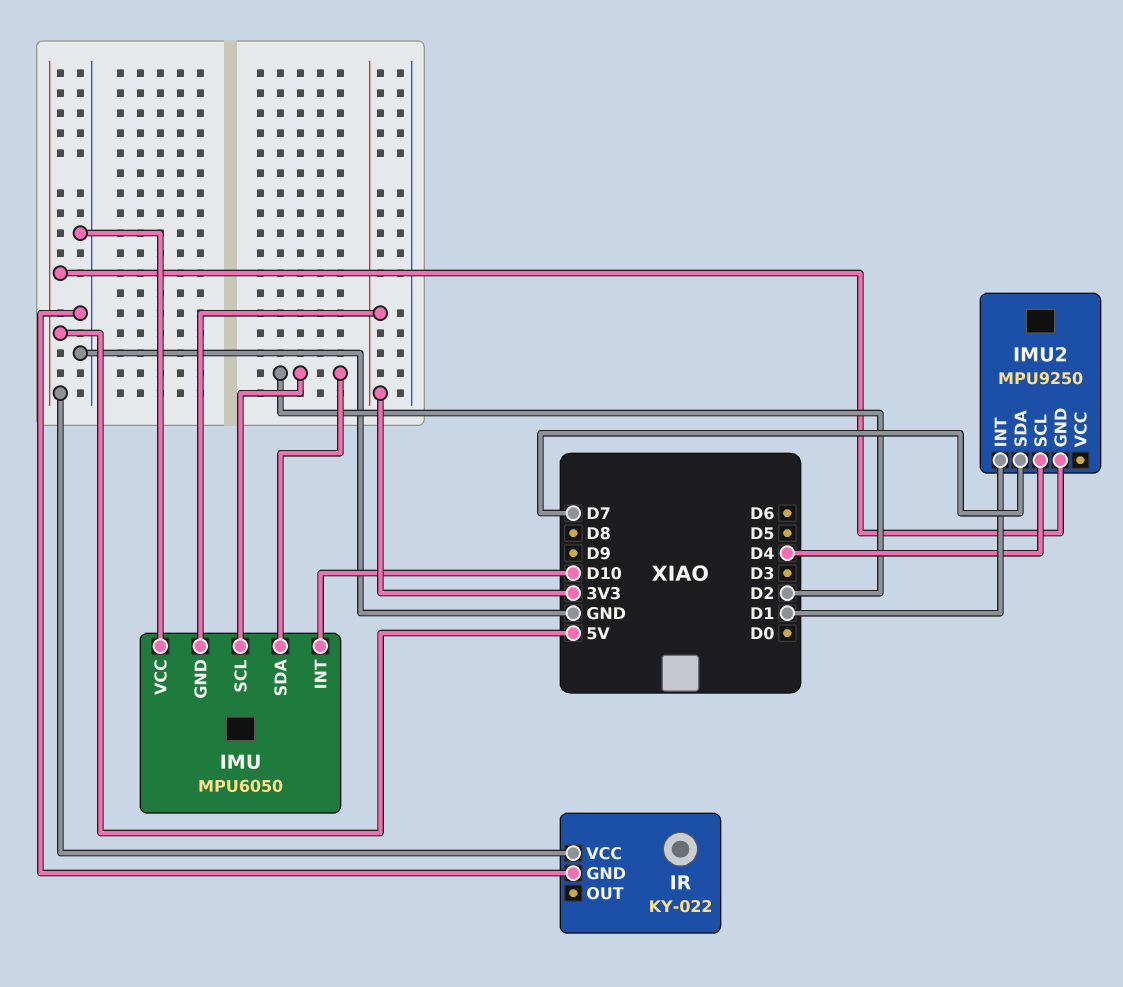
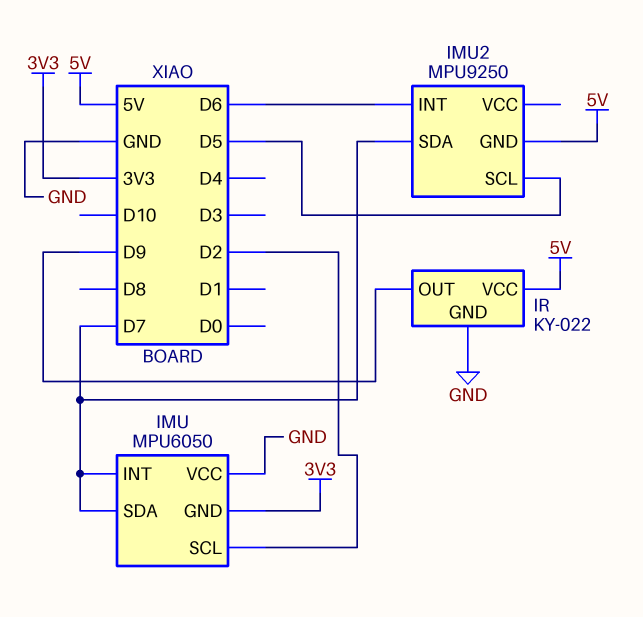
IMU pin INT: D10 -> D7
IMU pin SDA: D2 -> D7
IMU2 pin INT: D1 -> D6
IMU2 pin SCL: D4 -> D5
IR pin OUT: none -> D9

